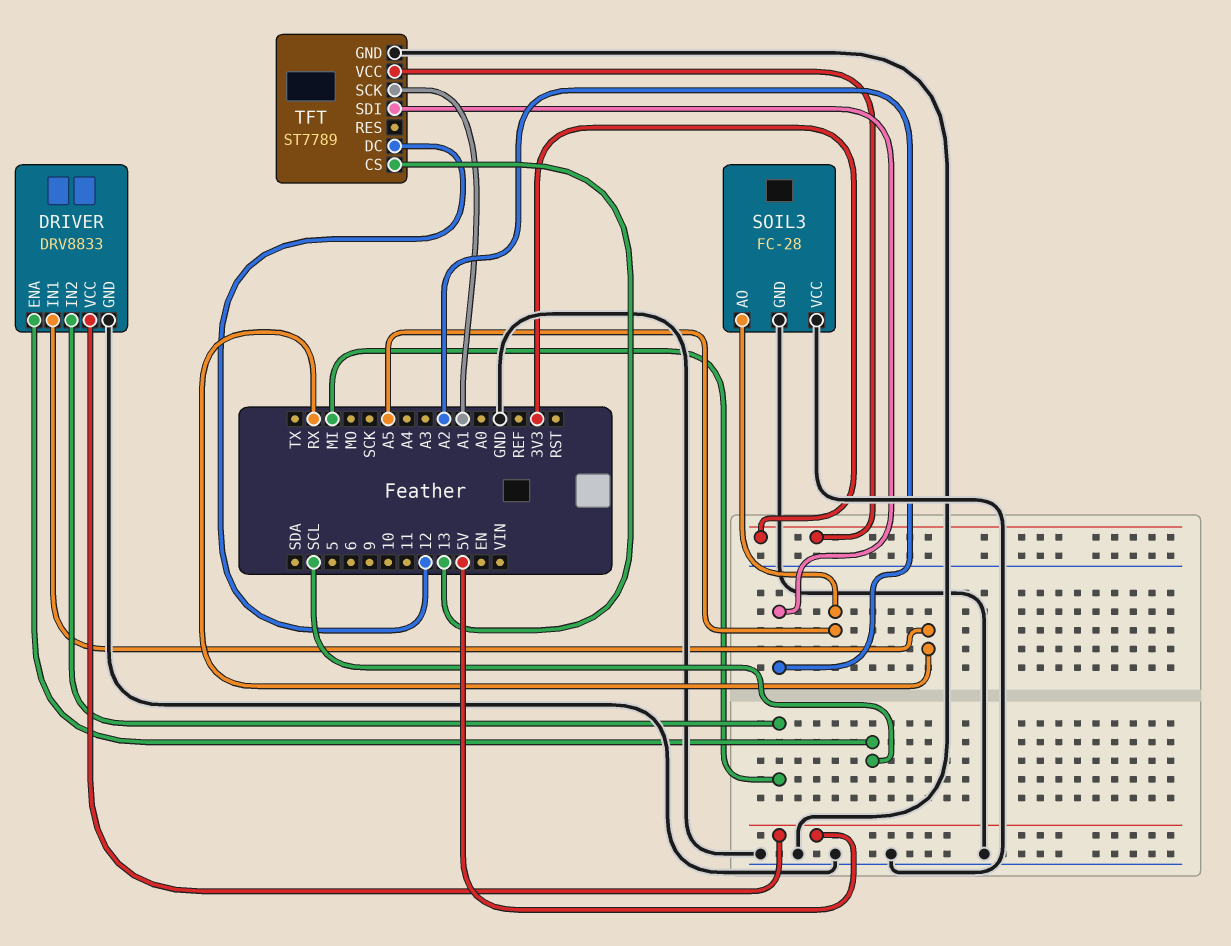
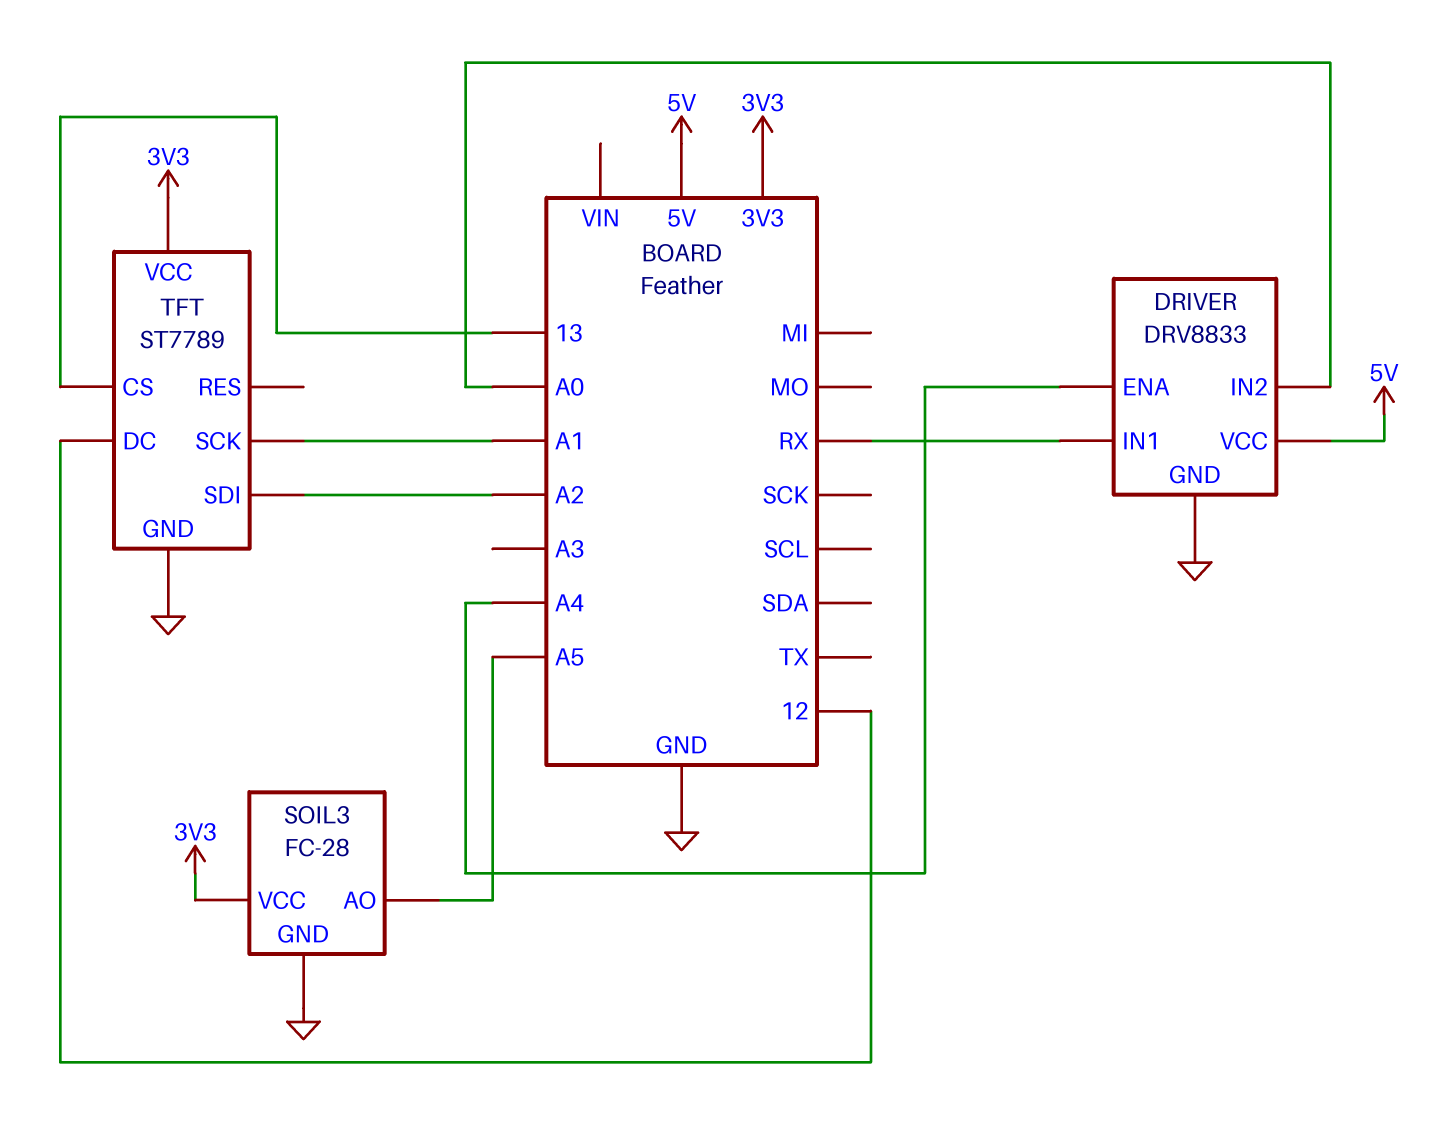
DRIVER pin ENA: SCL -> A4
DRIVER pin IN2: MI -> A0
SOIL3 pin VCC: GND -> 3V3

